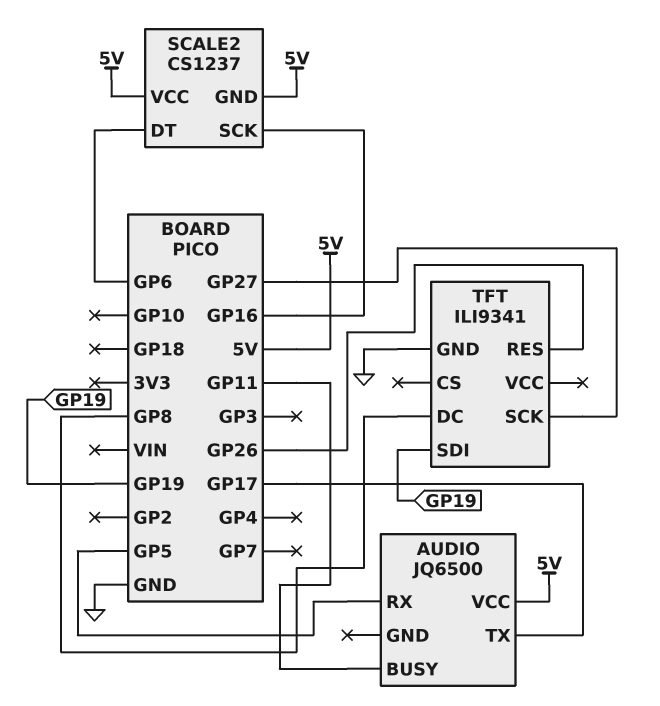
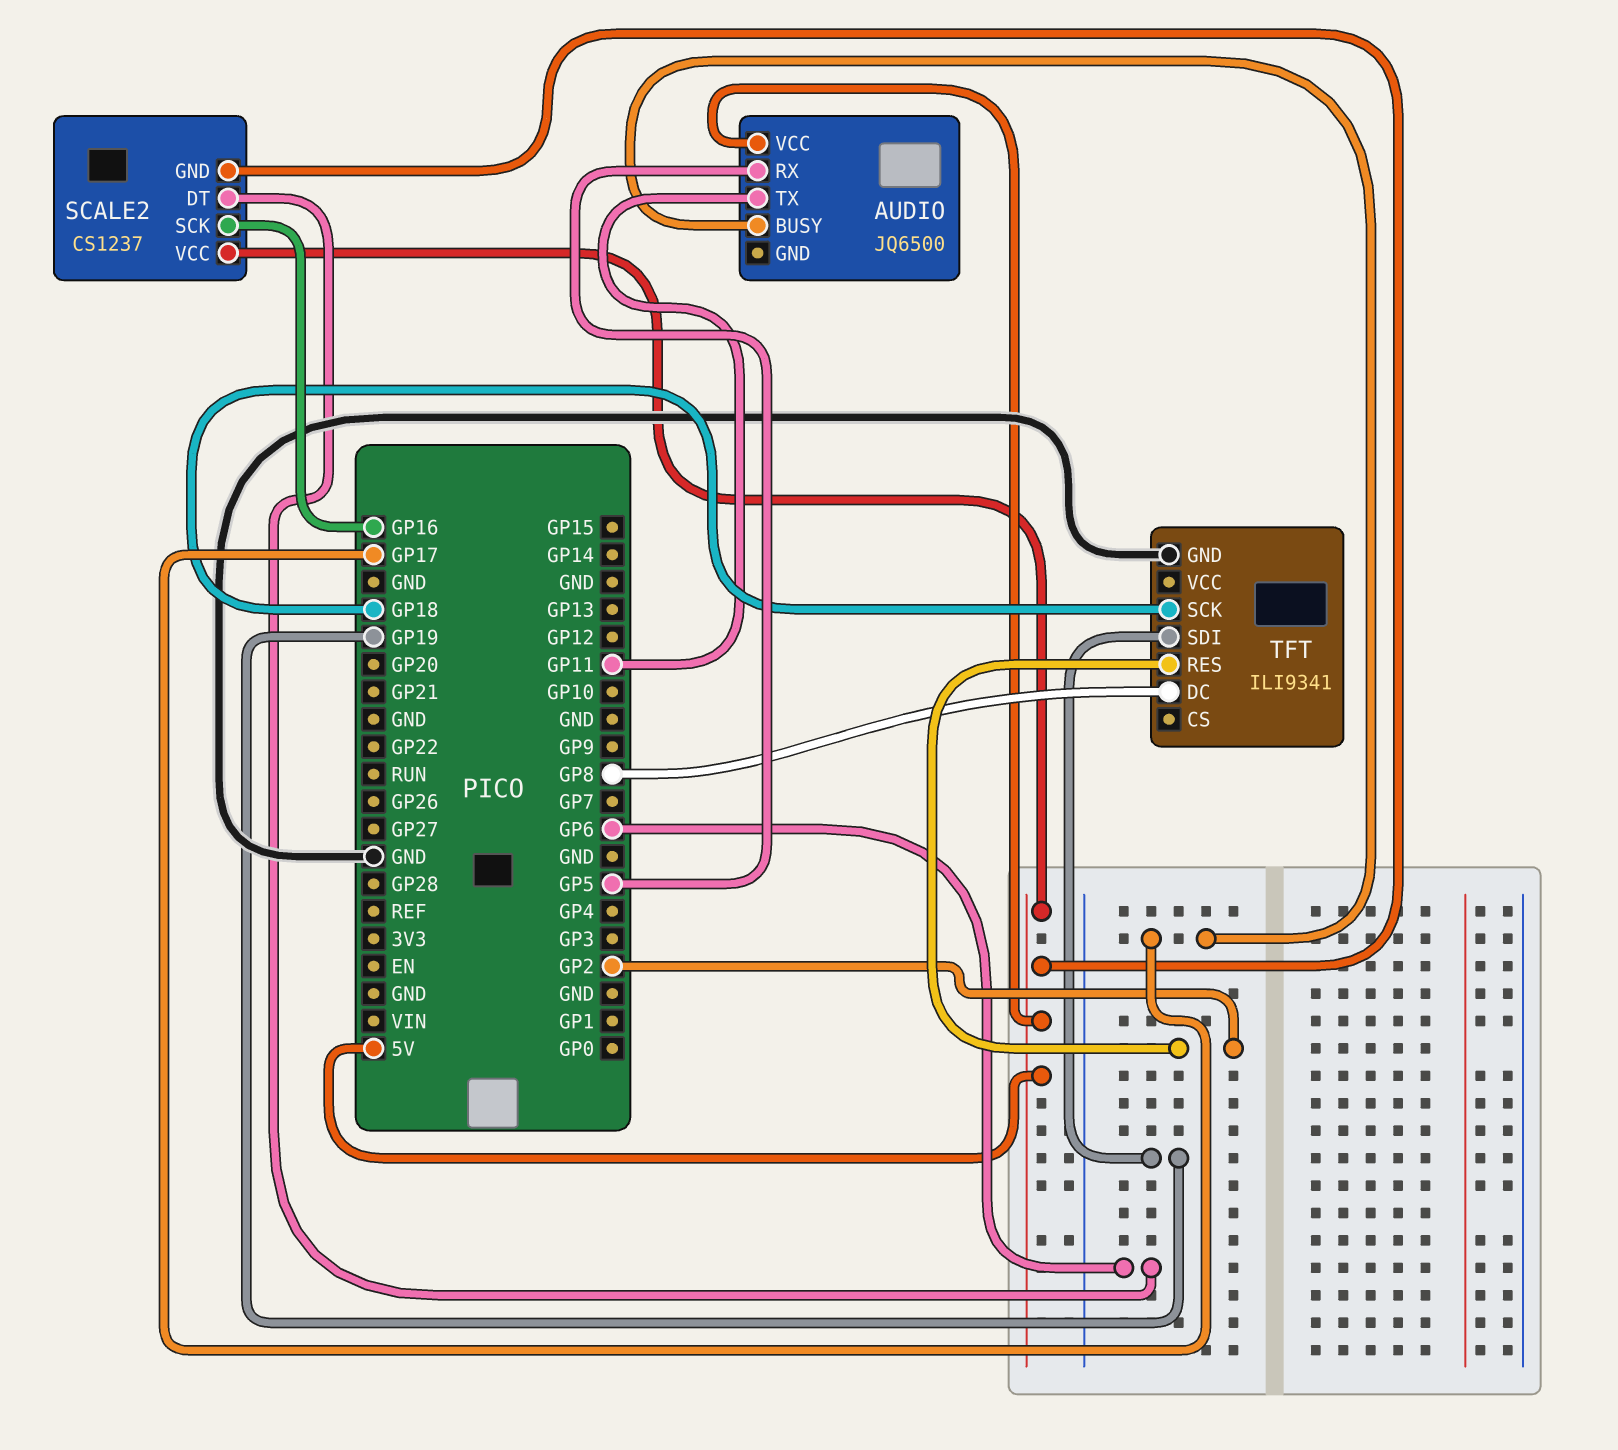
AUDIO pin BUSY: GP11 -> GP17
AUDIO pin TX: GP17 -> GP11
TFT pin RES: GP26 -> GP2
TFT pin SCK: GP27 -> GP18

